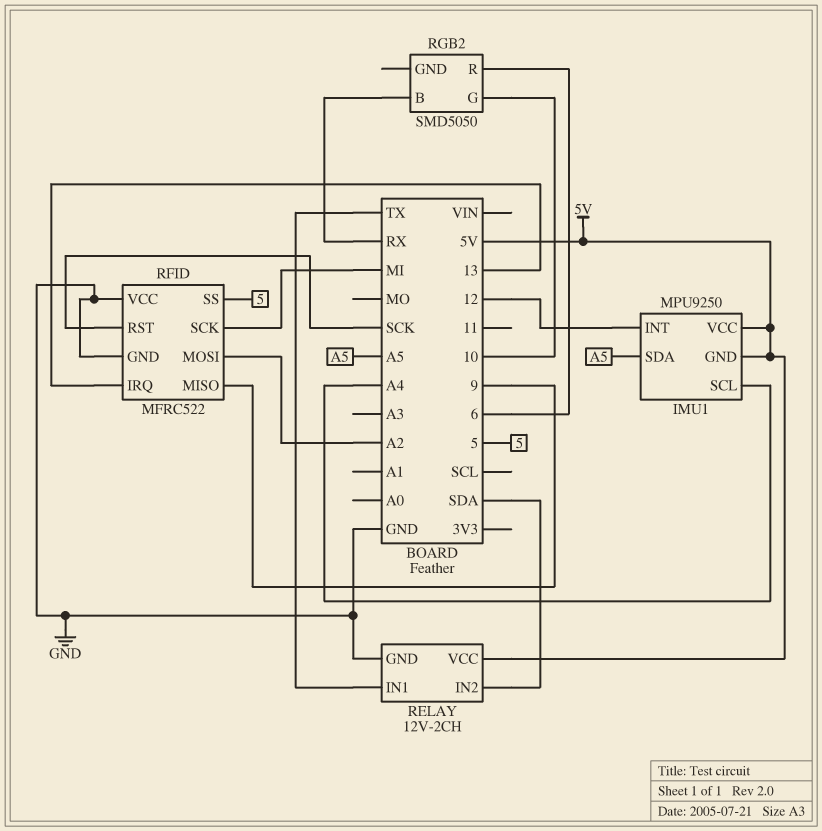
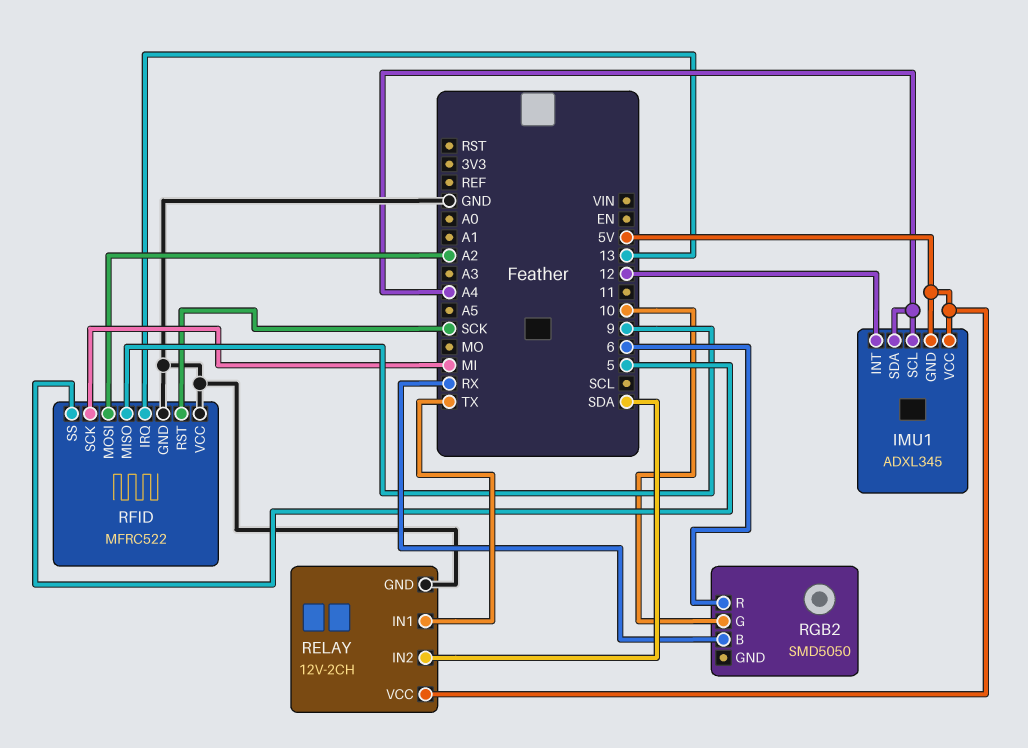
IMU1: MPU9250 -> ADXL345
IMU1 pin SDA: A5 -> A4

